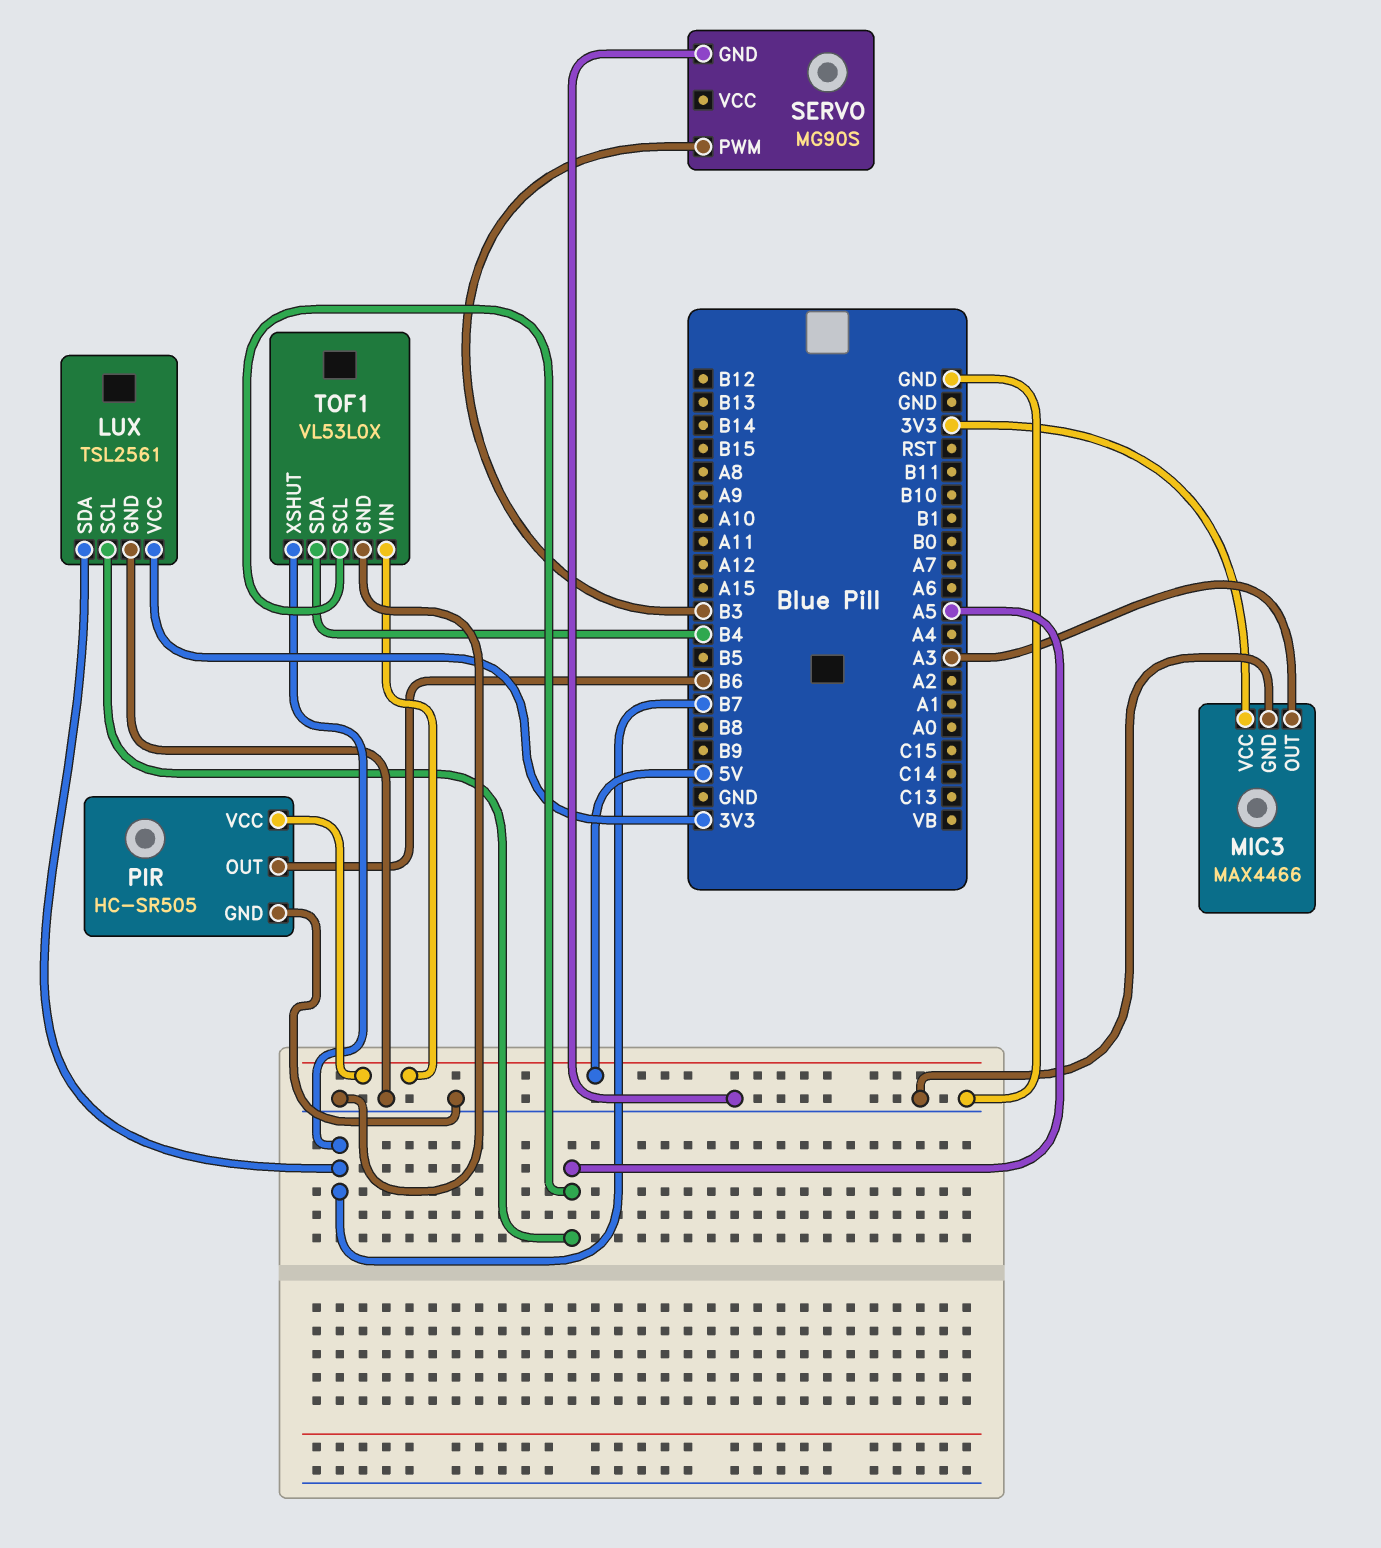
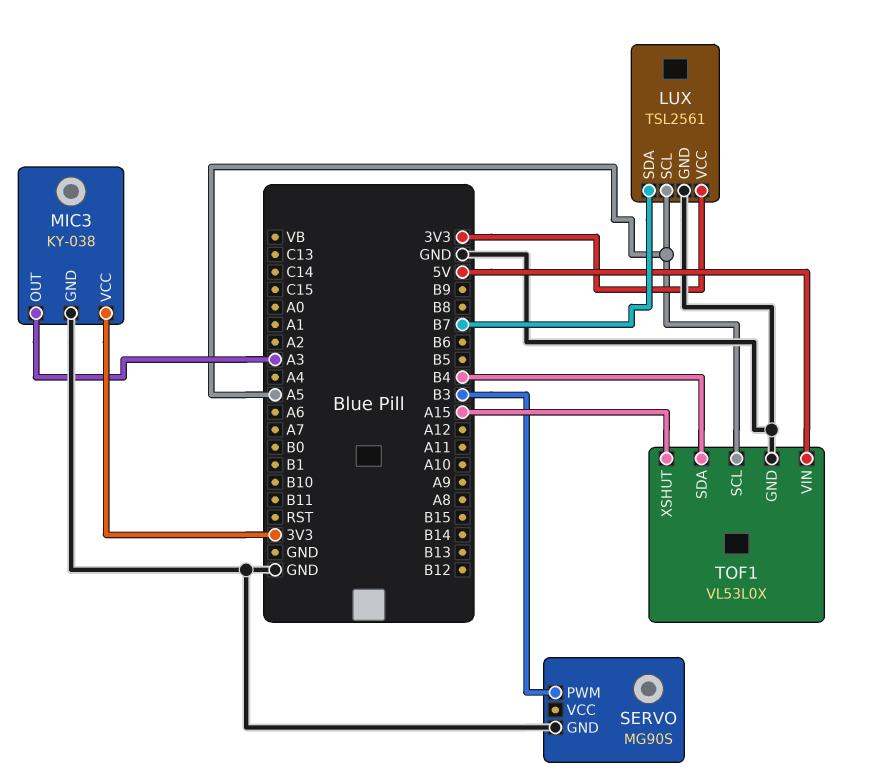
MIC3: MAX4466 -> KY-038
PIR: HC-SR505 -> none
PIR pin GND: GND -> none
PIR pin OUT: B6 -> none
PIR pin VCC: 5V -> none
TOF1 pin XSHUT: B7 -> A15

